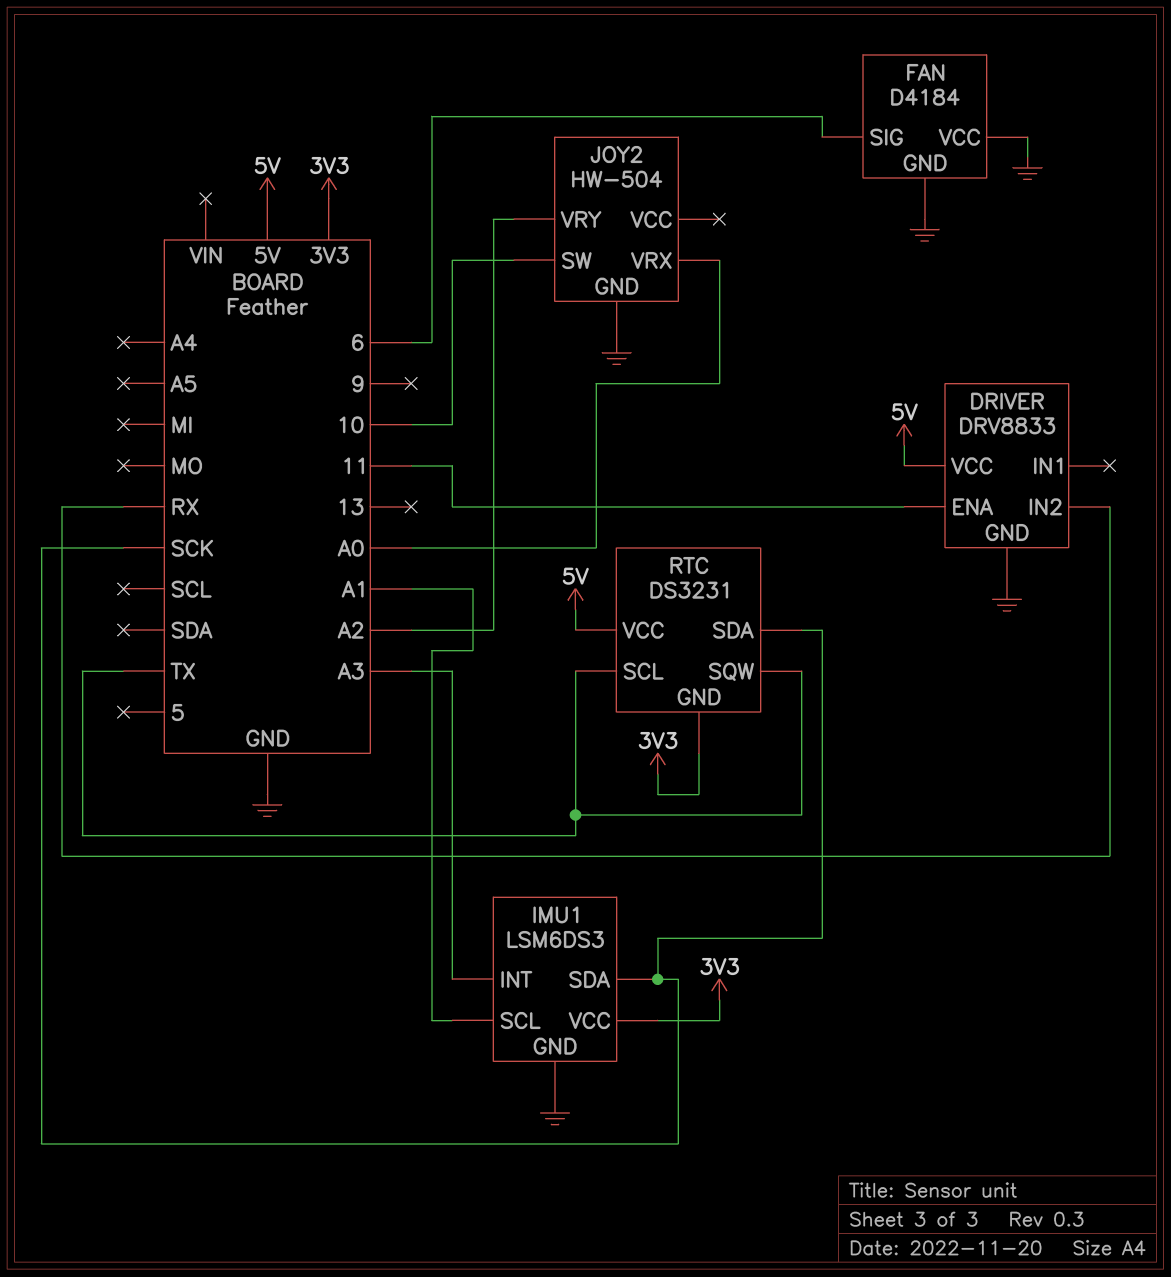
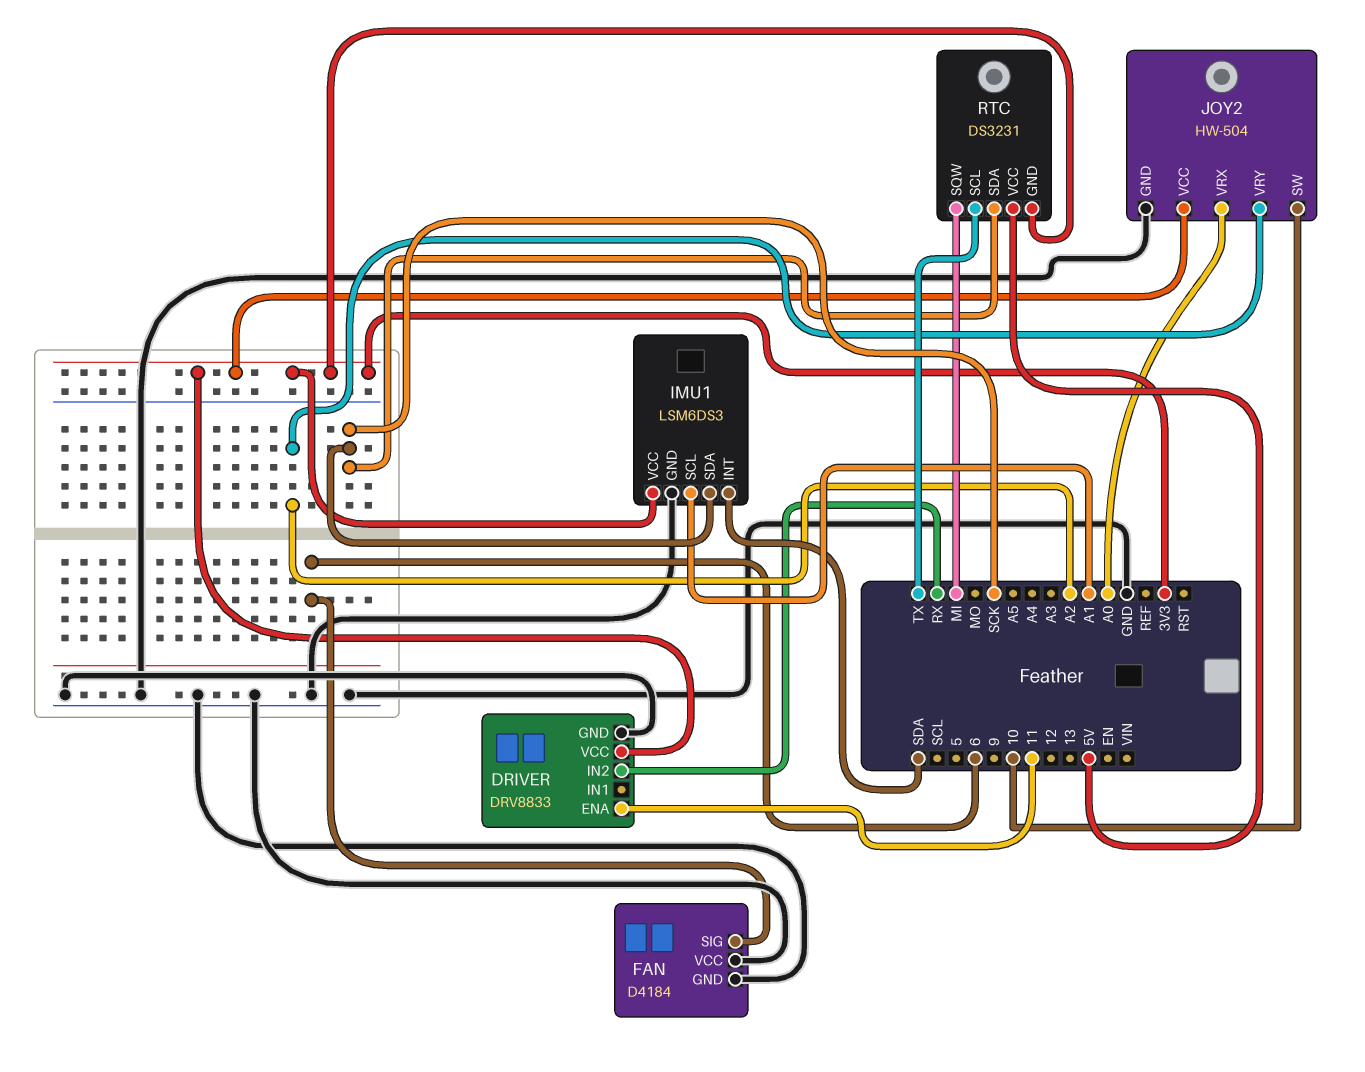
DRIVER pin VCC: 5V -> 3V3
IMU1 pin INT: A3 -> SDA
JOY2 pin VCC: none -> 3V3
RTC pin SQW: TX -> MI

